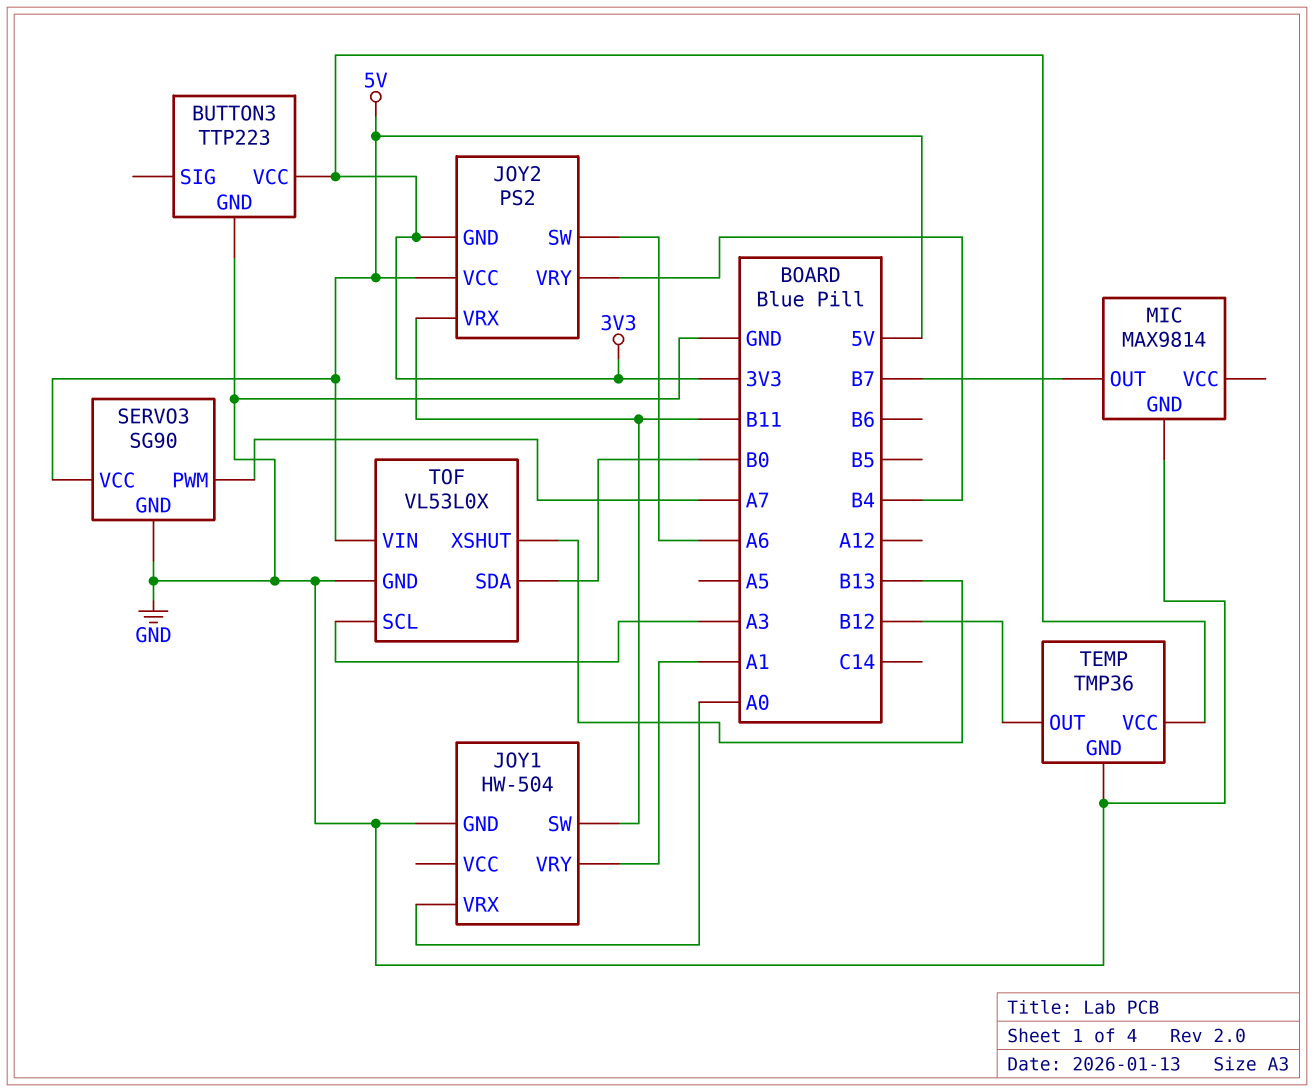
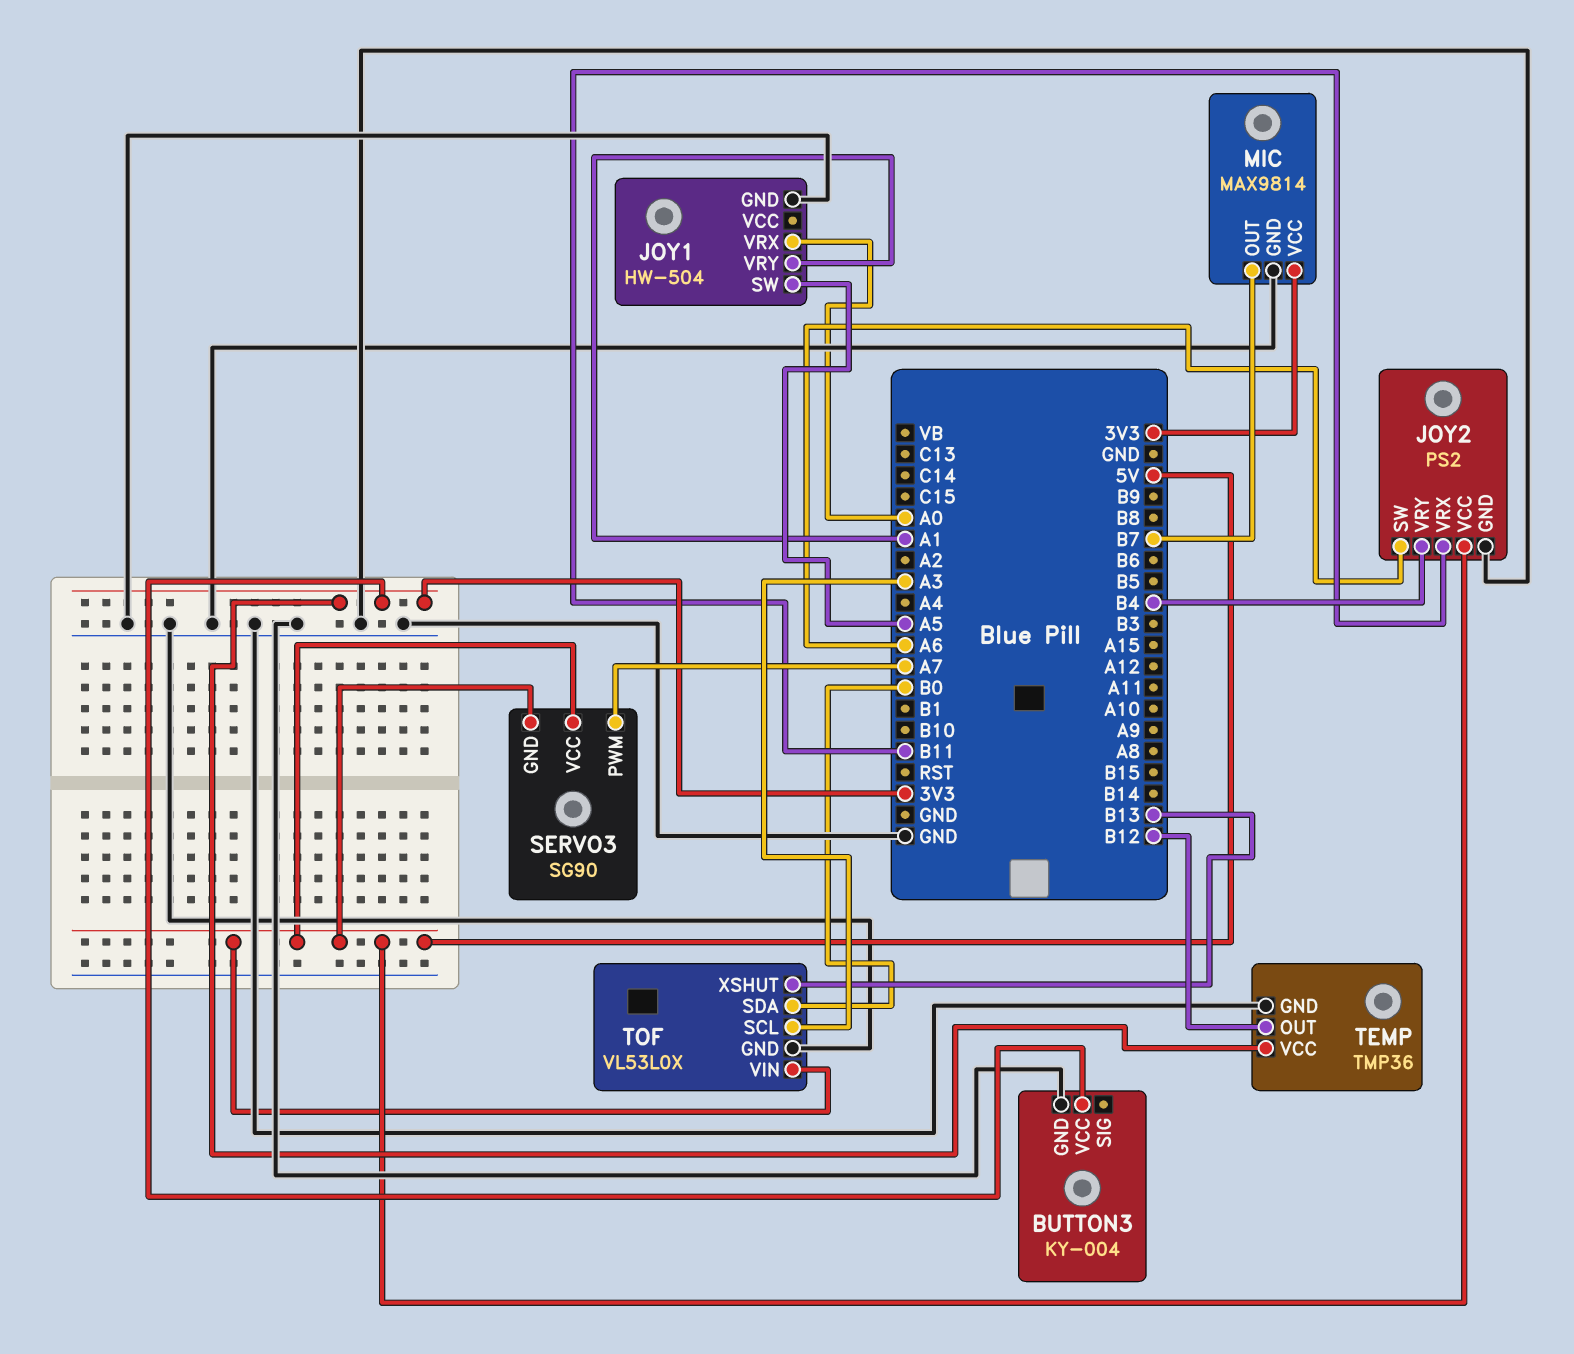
BUTTON3: TTP223 -> KY-004
JOY1 pin SW: B11 -> A5
JOY2 pin GND: 3V3 -> GND
MIC pin VCC: none -> 3V3
SERVO3 pin GND: GND -> 5V

